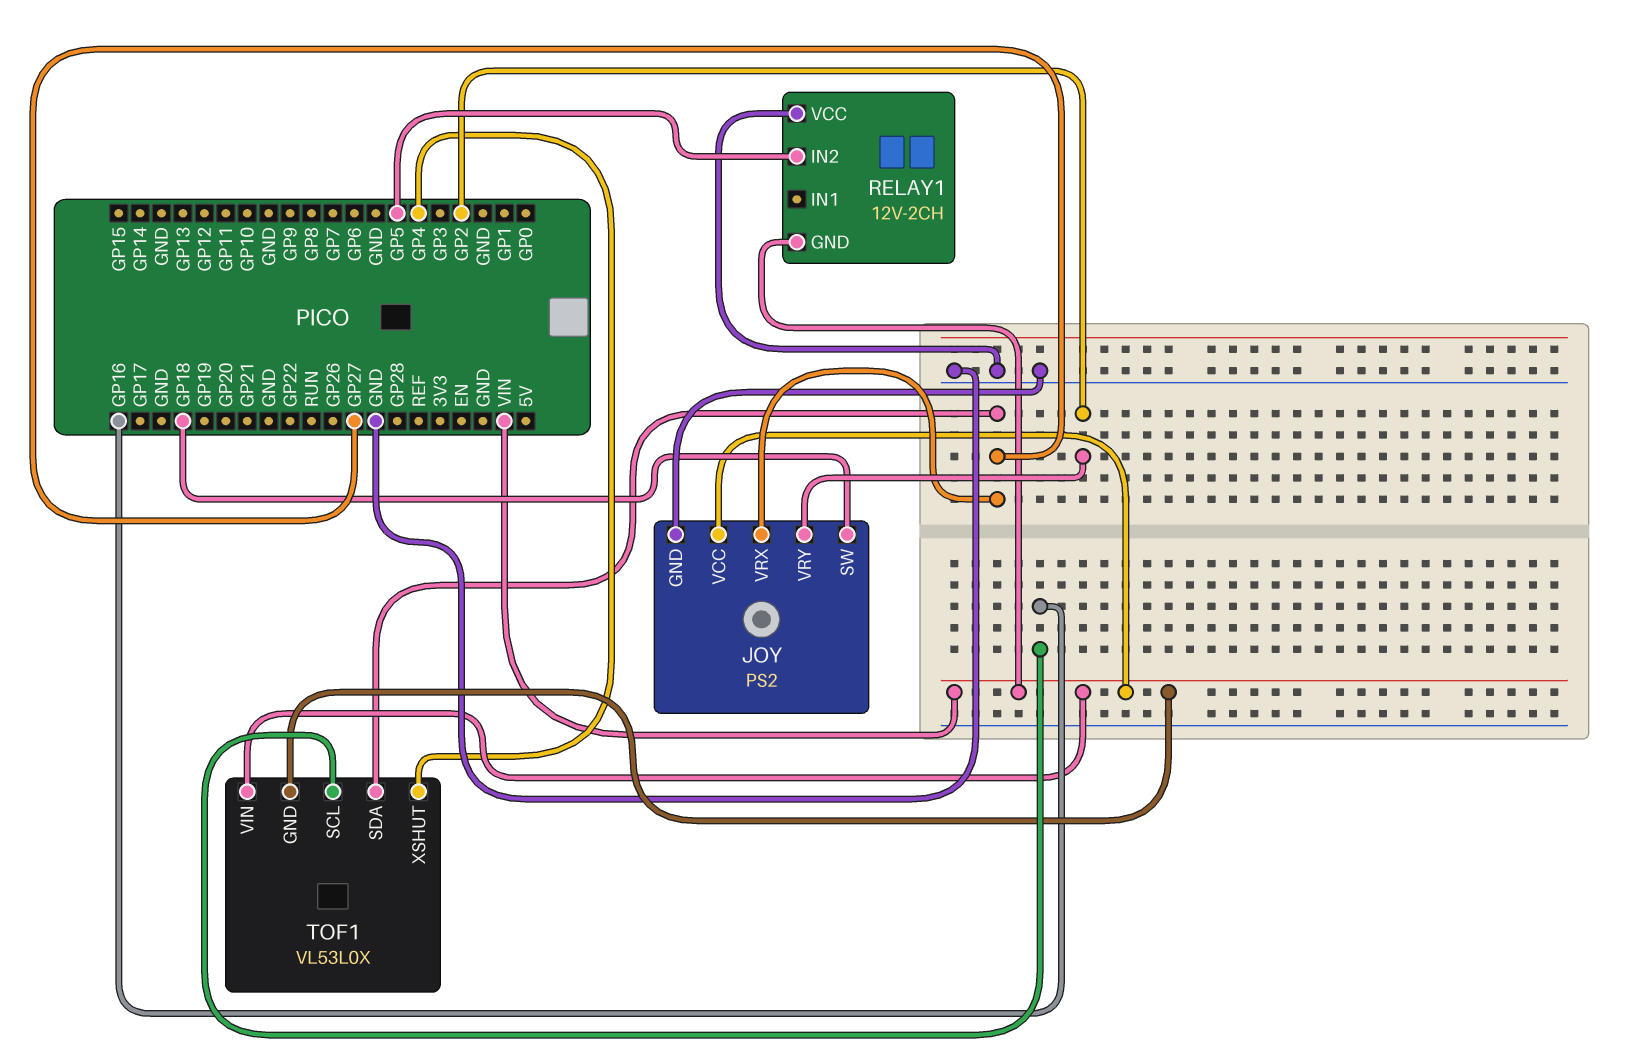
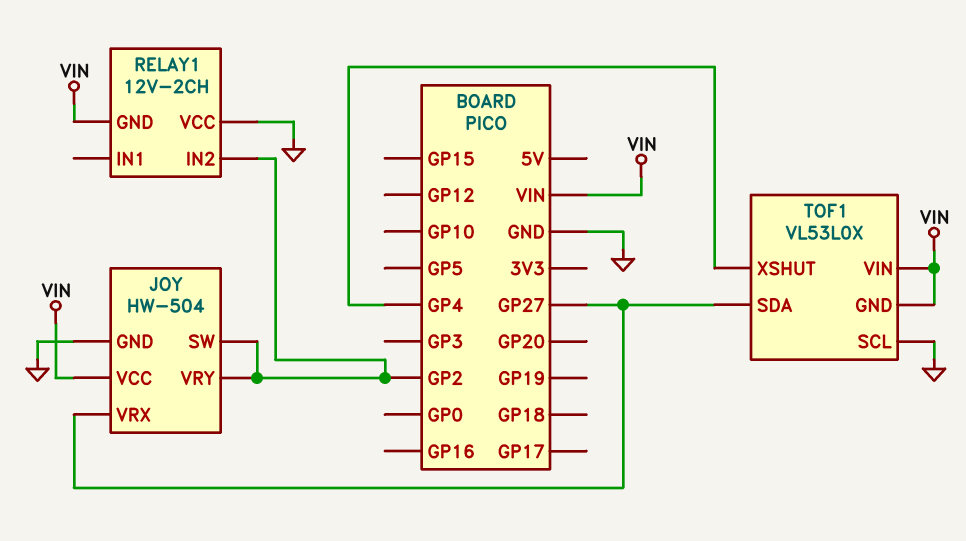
JOY: PS2 -> HW-504
JOY pin SW: GP18 -> GP2
RELAY1 pin IN2: GP5 -> GP2
TOF1 pin SCL: GP16 -> GND

